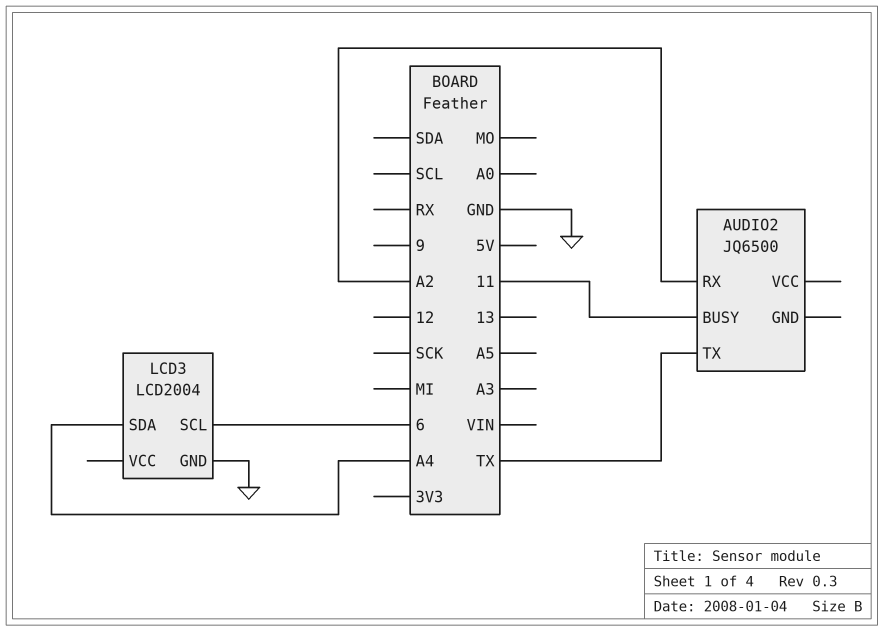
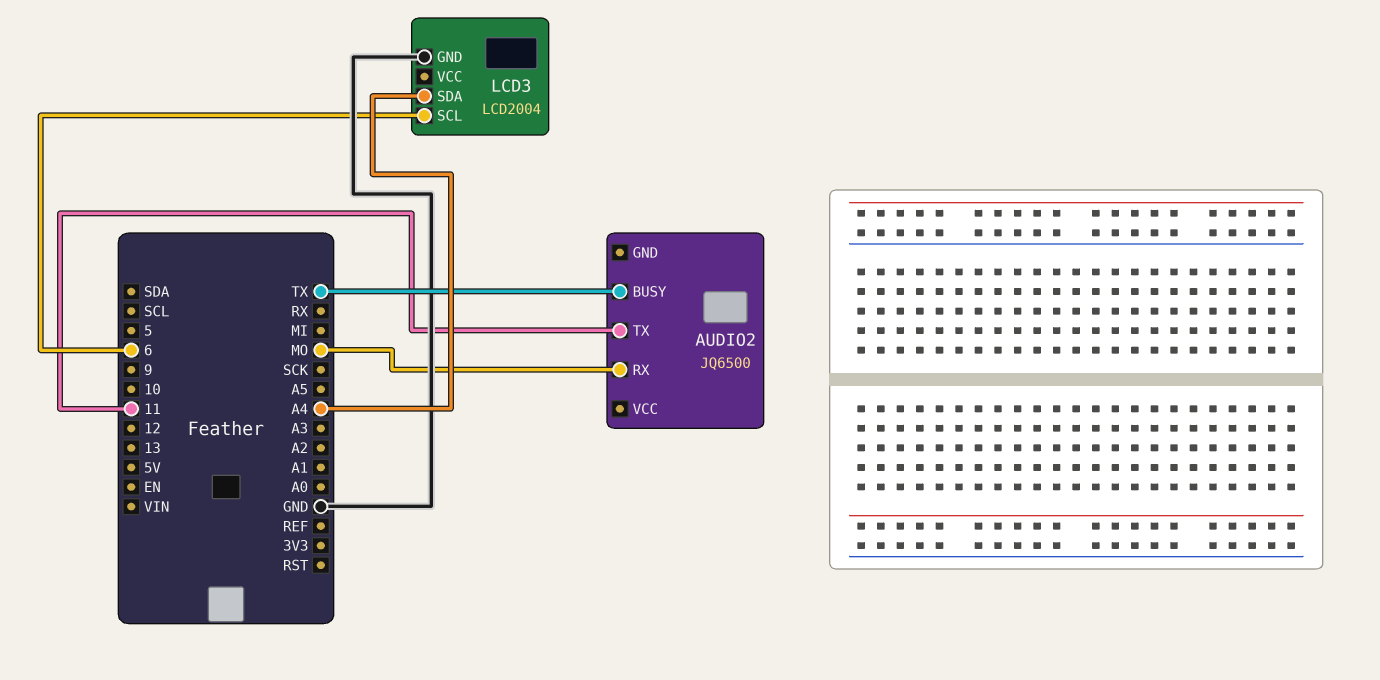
AUDIO2 pin BUSY: 11 -> TX
AUDIO2 pin RX: A2 -> MO
AUDIO2 pin TX: TX -> 11

